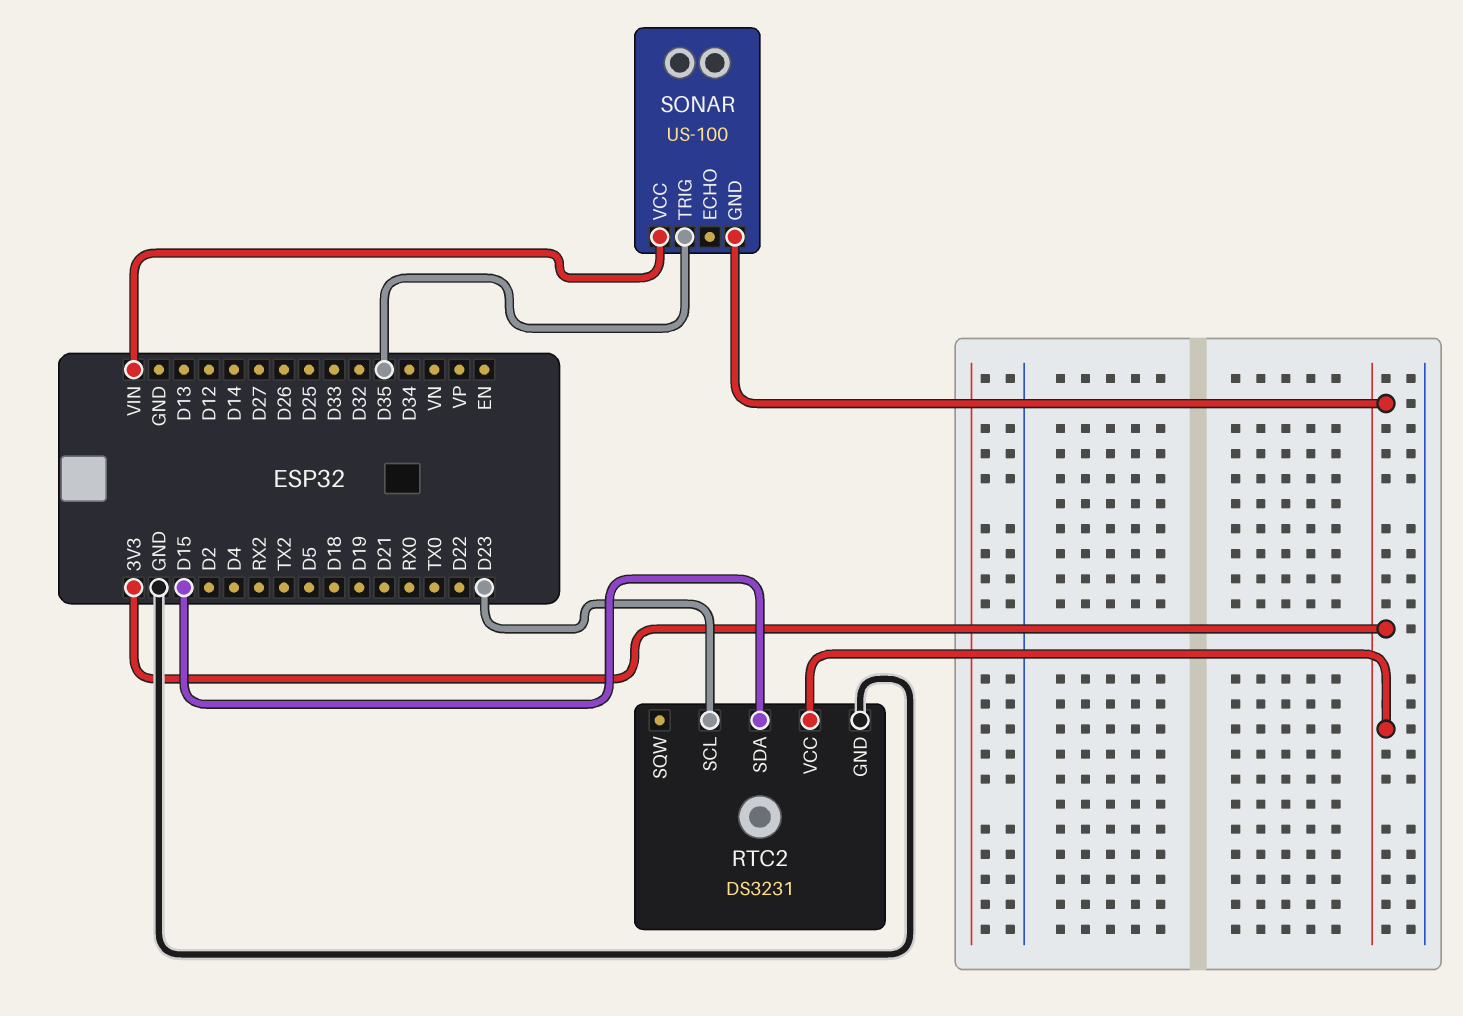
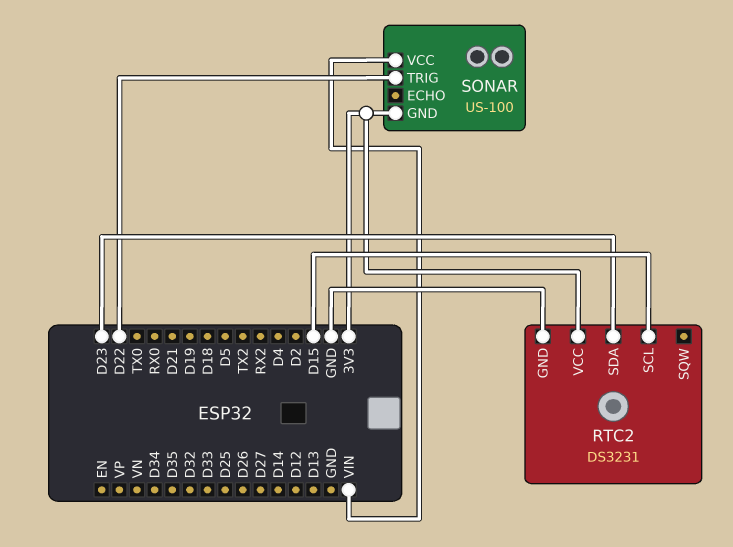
RTC2 pin SCL: D23 -> D15
RTC2 pin SDA: D15 -> D23
SONAR pin TRIG: D35 -> D22

